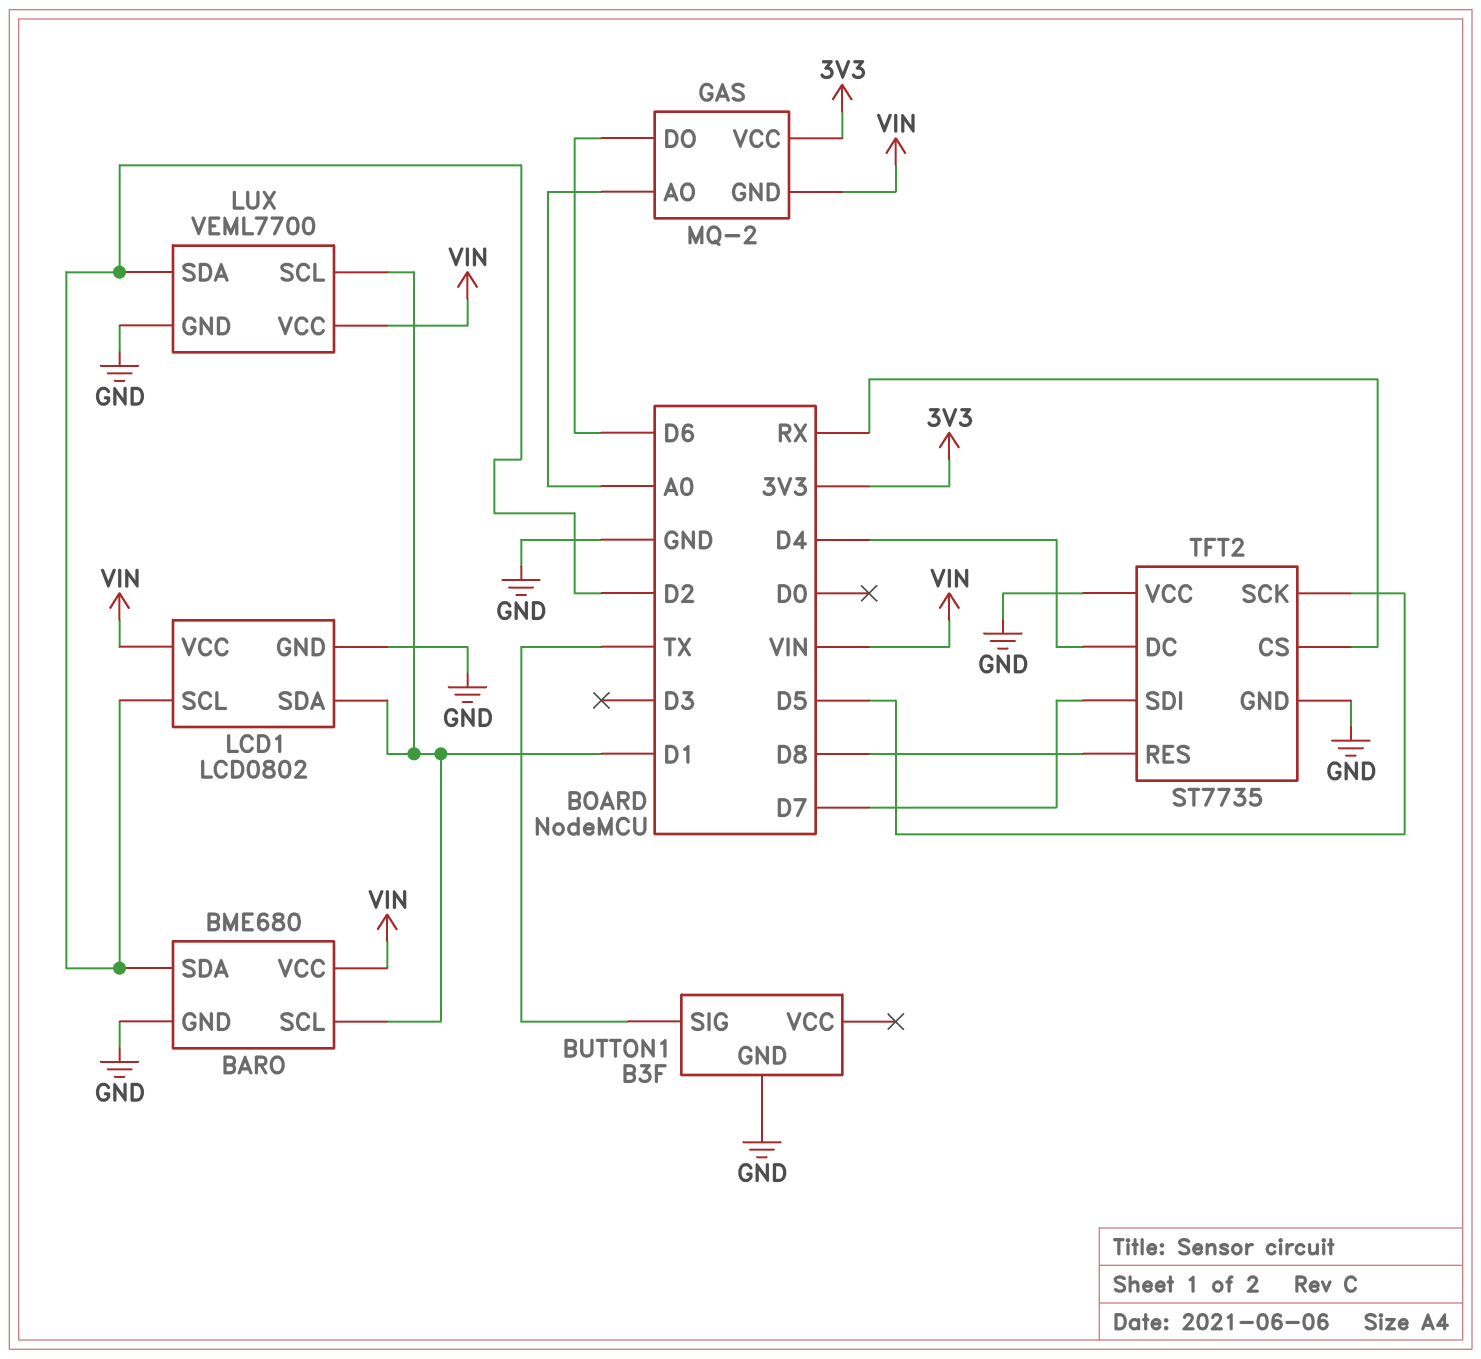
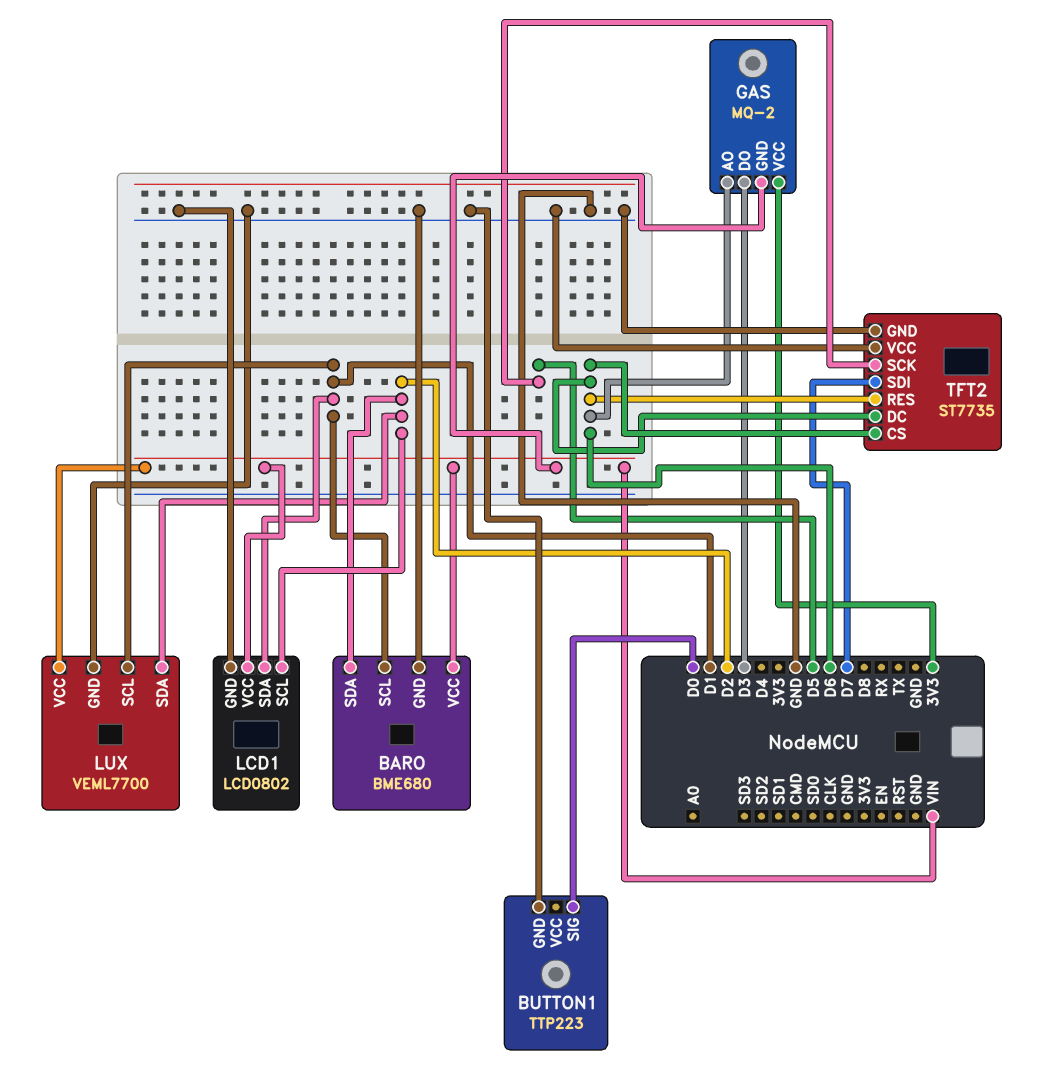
BUTTON1: B3F -> TTP223
BUTTON1 pin SIG: TX -> D0
GAS pin AO: A0 -> D6
GAS pin DO: D6 -> D3
TFT2 pin CS: RX -> D6
TFT2 pin DC: D4 -> D6
TFT2 pin RES: D8 -> D6

